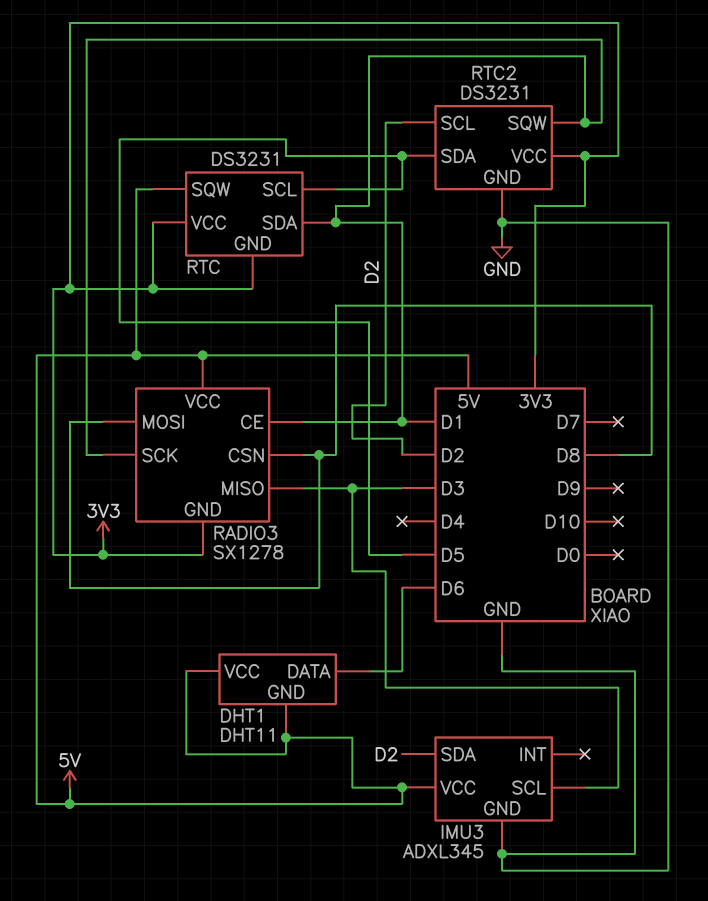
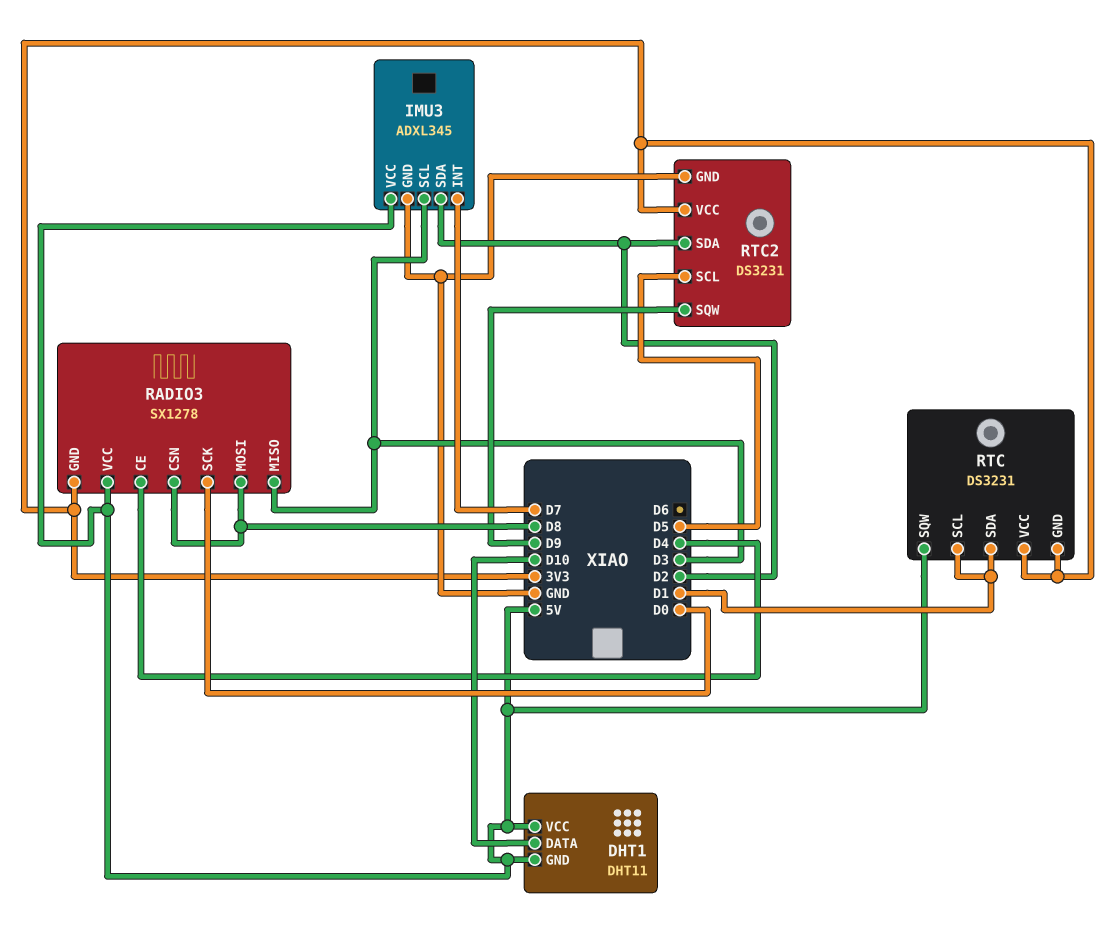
DHT1 pin DATA: D6 -> D10
IMU3 pin INT: none -> D7
RADIO3 pin CE: D1 -> D4
RADIO3 pin SCK: D1 -> D0
RTC pin SCL: D5 -> D1
RTC2 pin SCL: D2 -> D5
RTC2 pin SDA: D5 -> D2
RTC2 pin SQW: D1 -> D9

